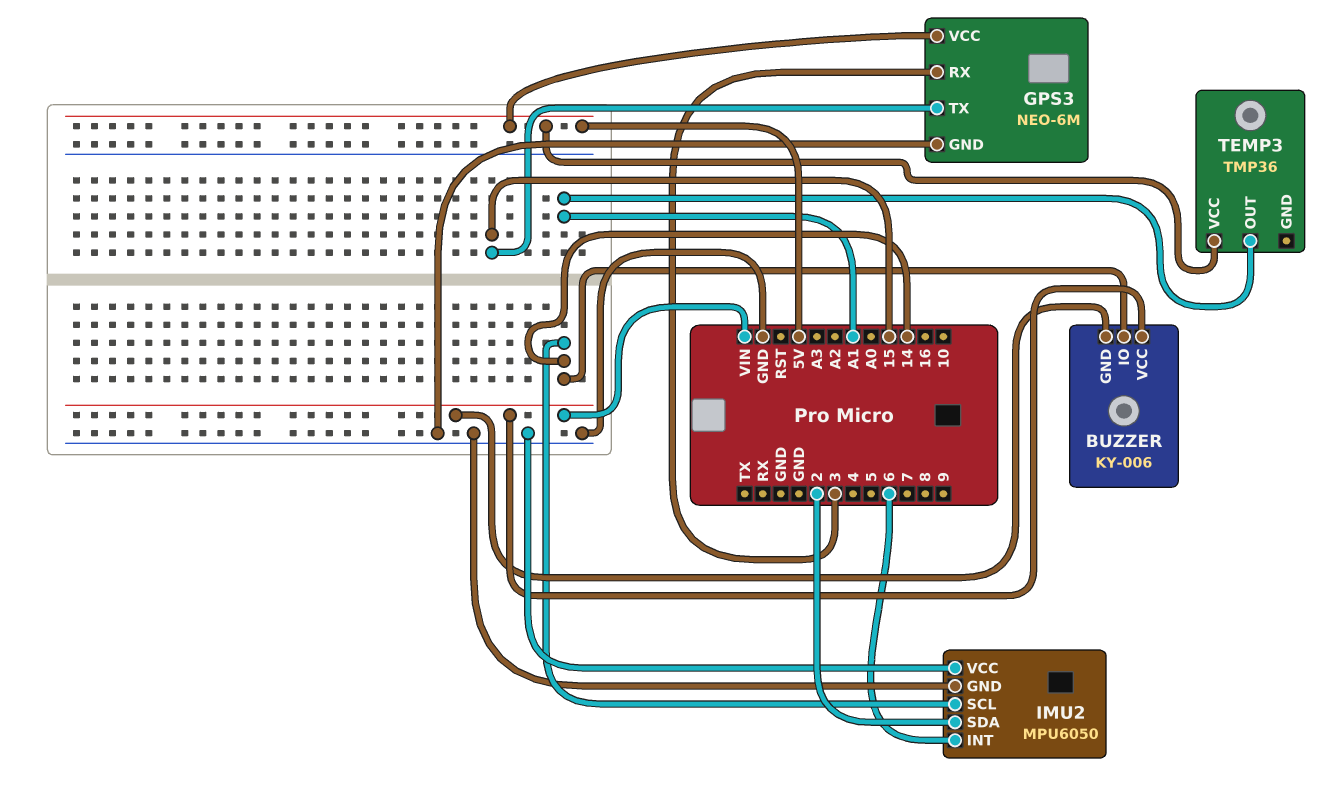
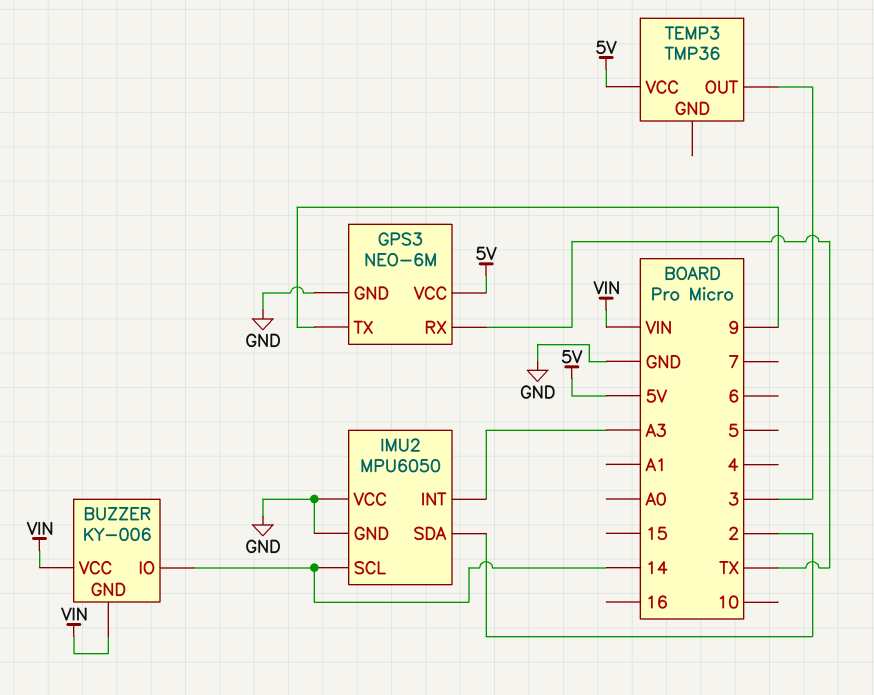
GPS3 pin RX: 3 -> TX
GPS3 pin TX: 15 -> 9
IMU2 pin INT: 6 -> A3
TEMP3 pin OUT: A1 -> 3

